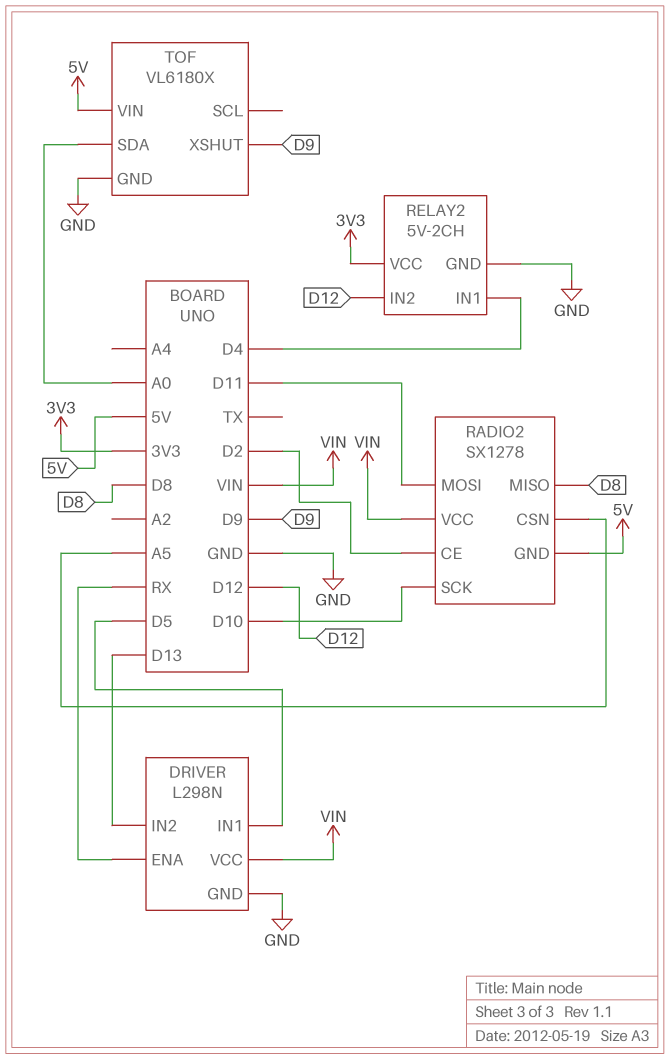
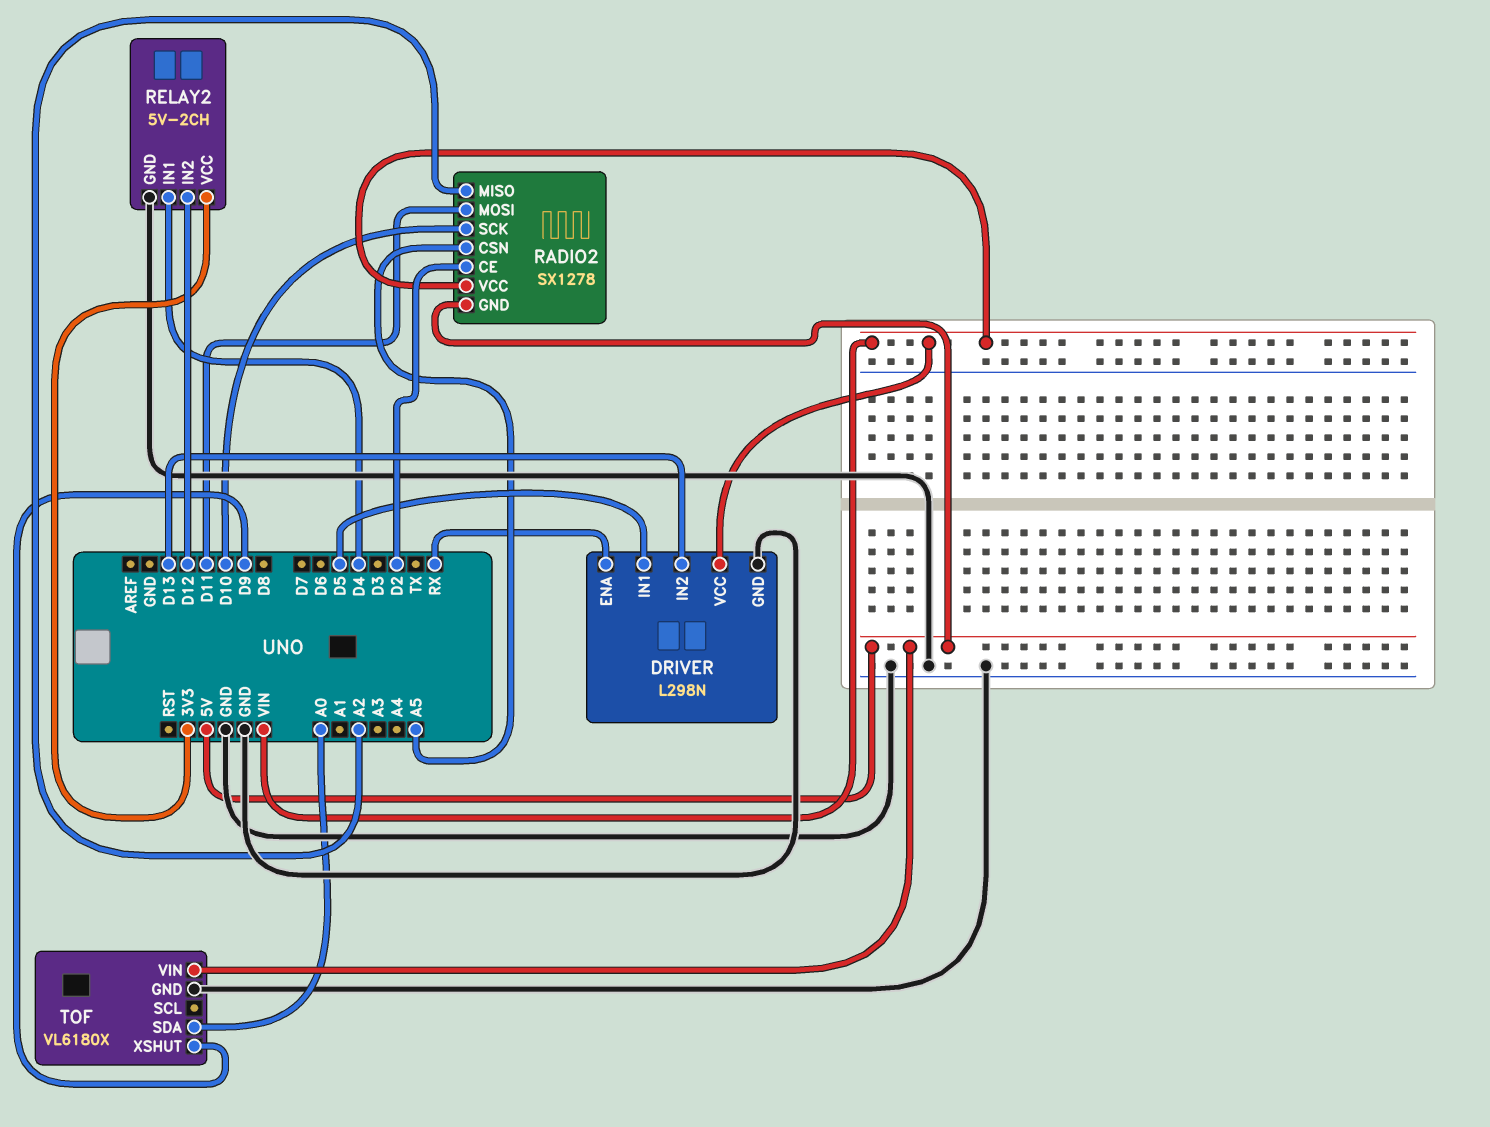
RADIO2 pin MISO: D8 -> A2

